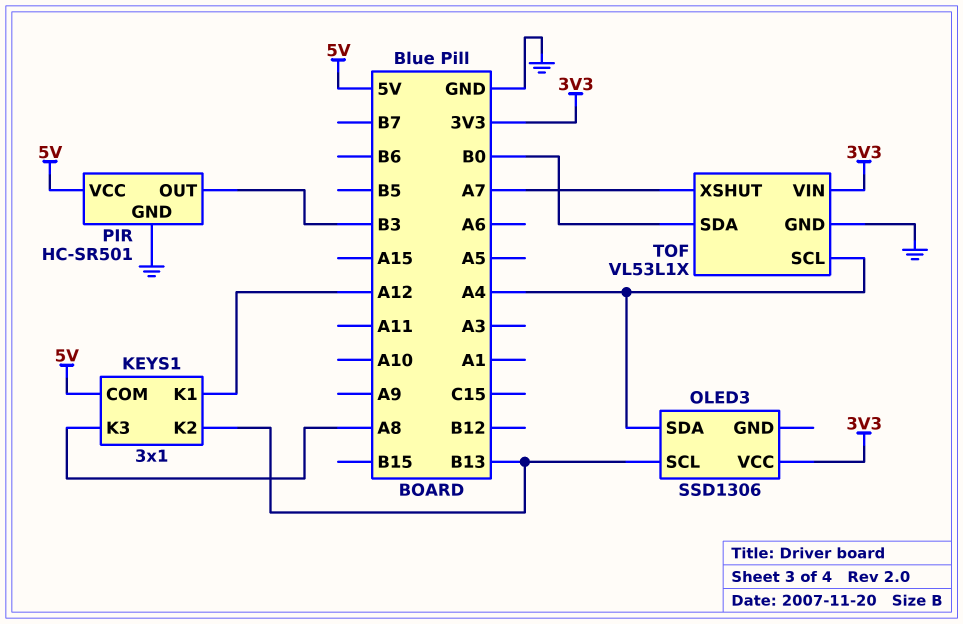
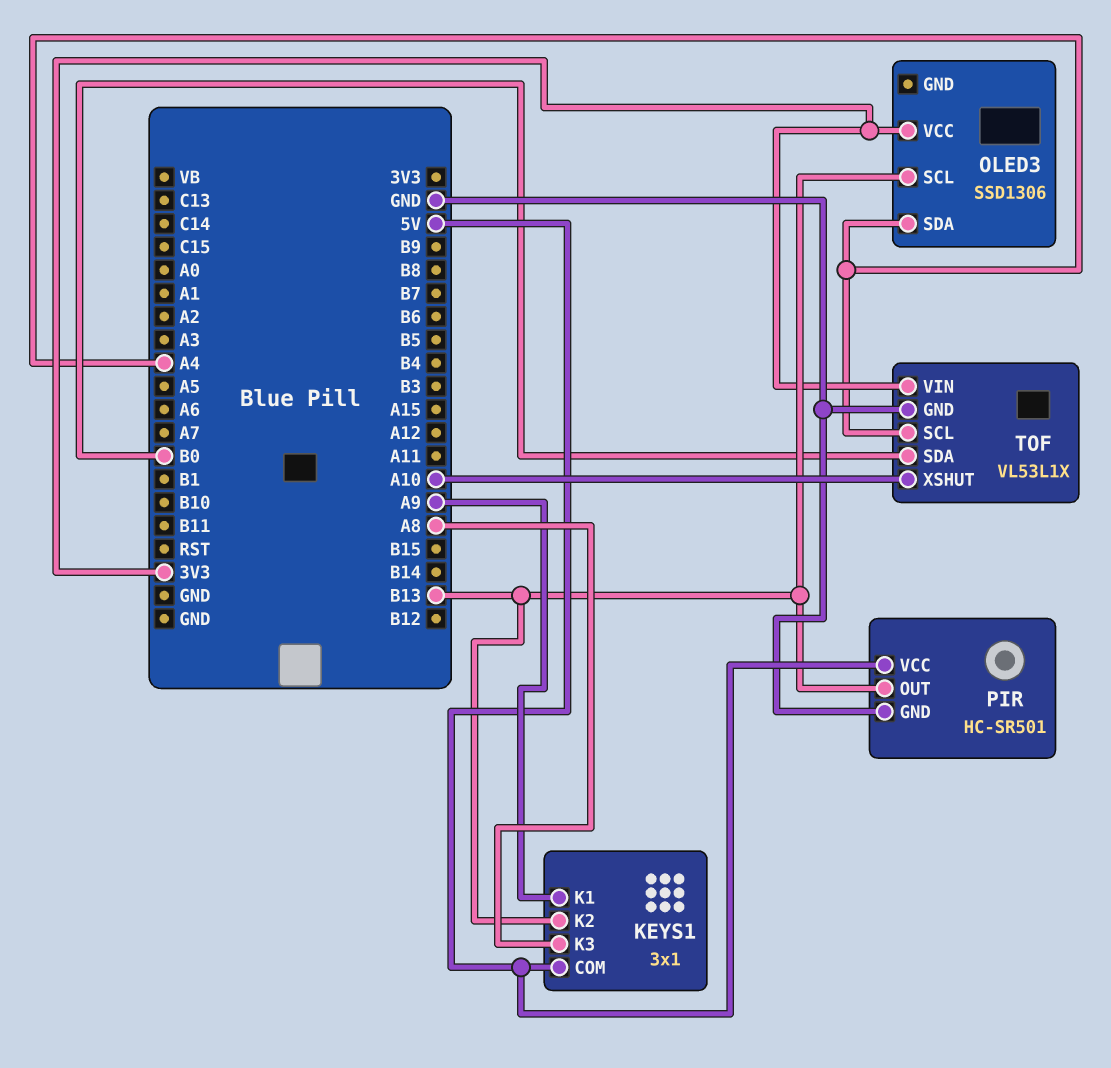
KEYS1 pin K1: A12 -> A9
PIR pin OUT: B3 -> B13
TOF pin XSHUT: A7 -> A10

